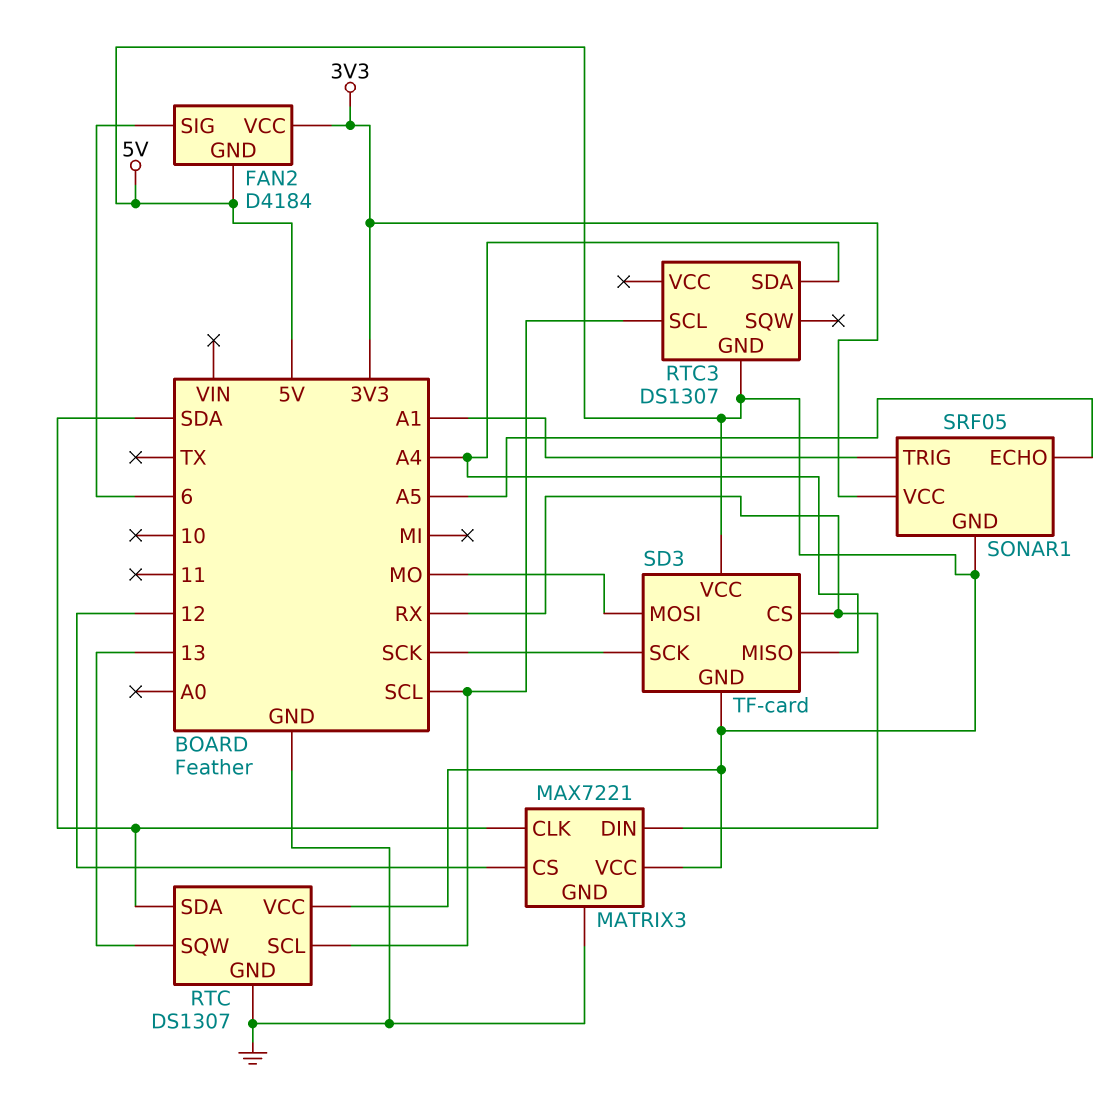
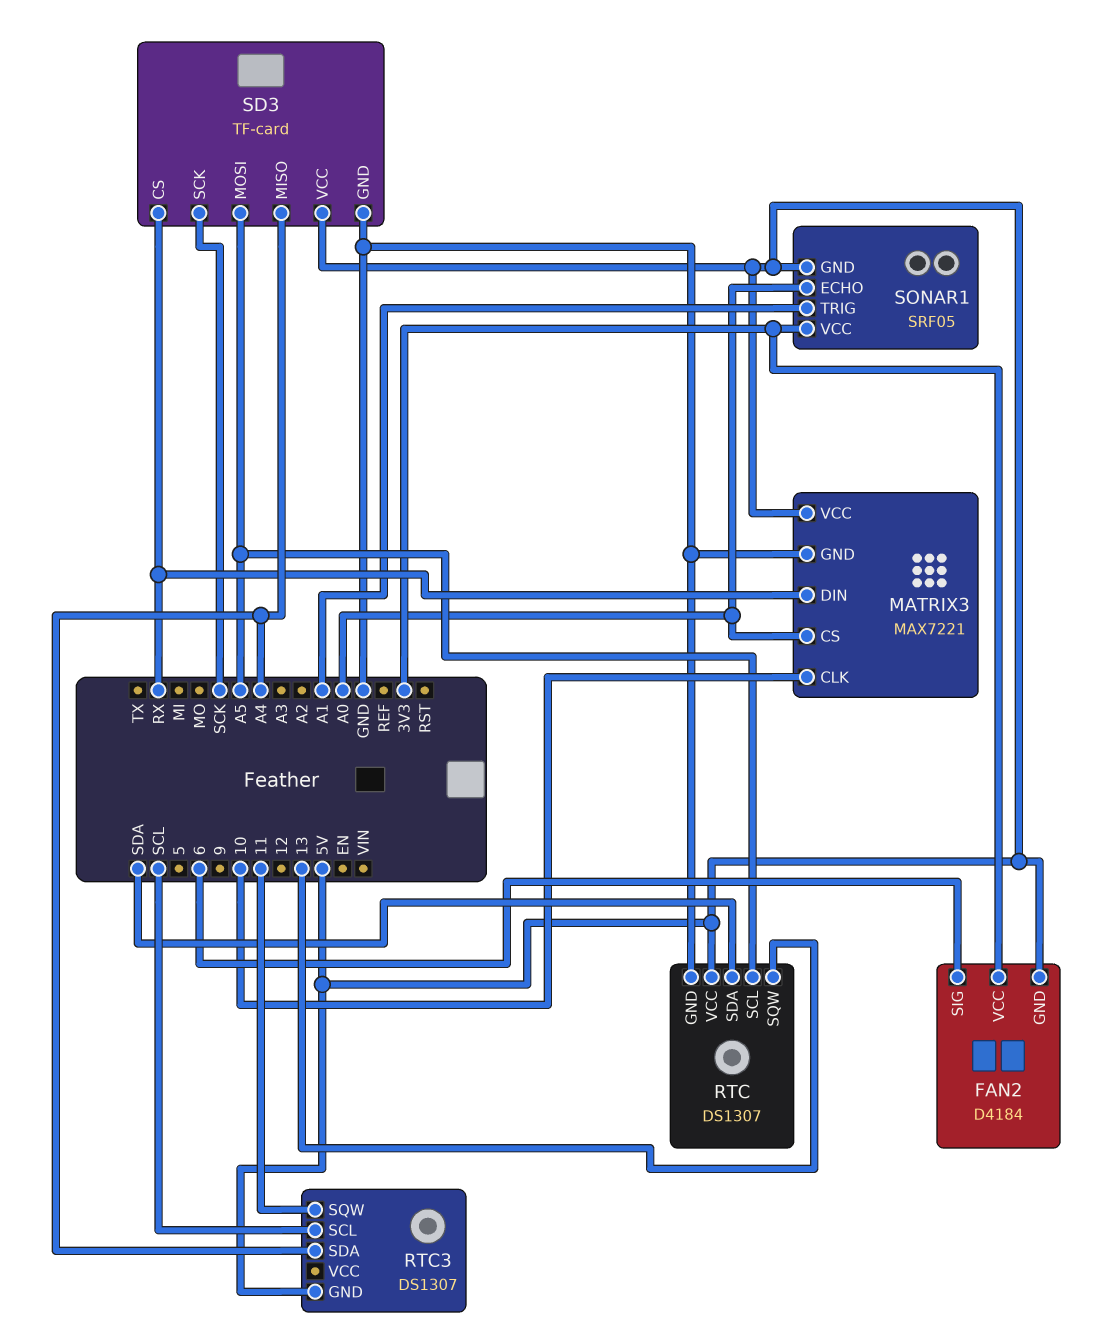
MATRIX3 pin CLK: SDA -> 10
MATRIX3 pin CS: 12 -> A0
RTC pin SCL: SCL -> A5
RTC3 pin SQW: none -> 11
SD3 pin GND: 5V -> GND
SD3 pin MOSI: MO -> A5
SONAR1 pin ECHO: A5 -> A0

